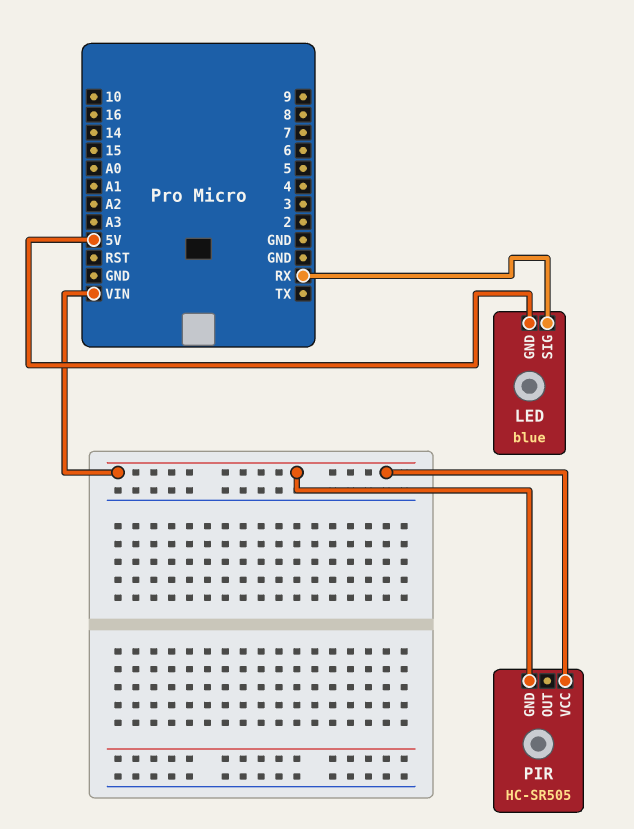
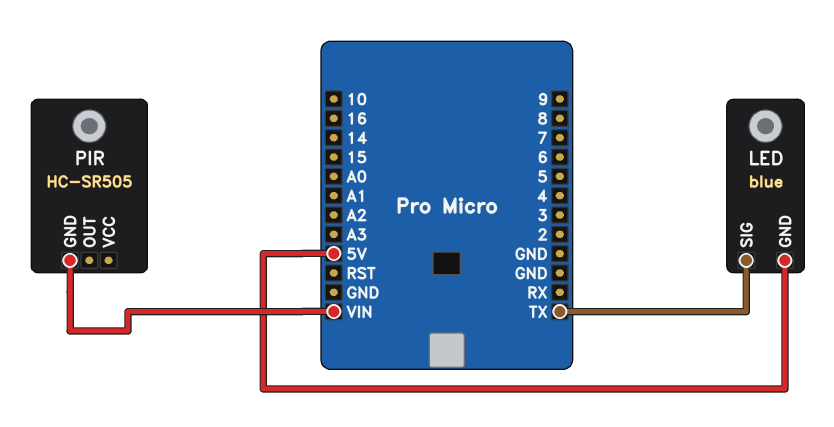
LED pin SIG: RX -> TX
PIR pin VCC: VIN -> none

